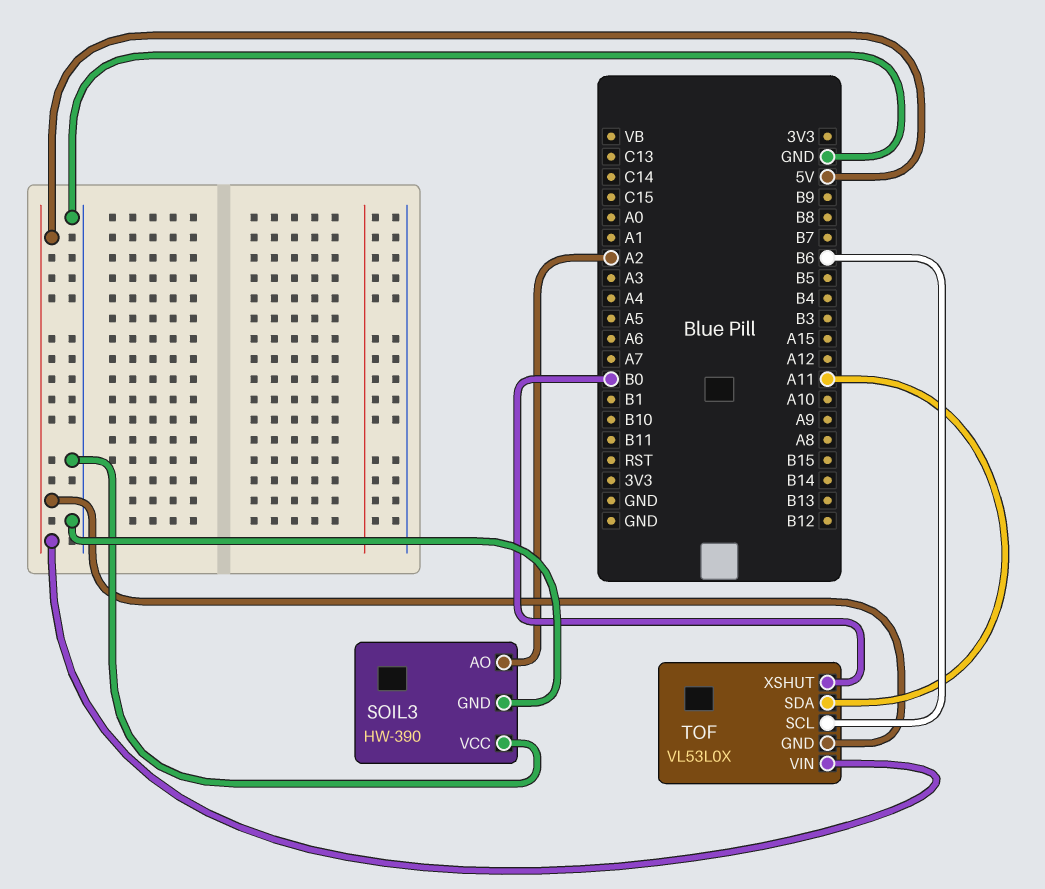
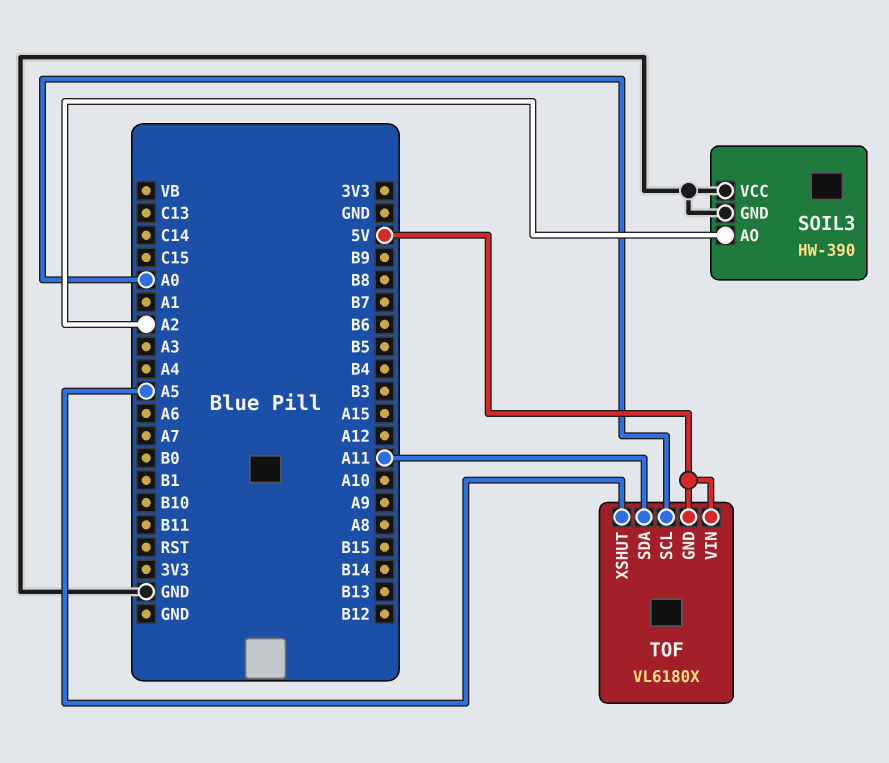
TOF: VL53L0X -> VL6180X
TOF pin SCL: B6 -> A0
TOF pin XSHUT: B0 -> A5

